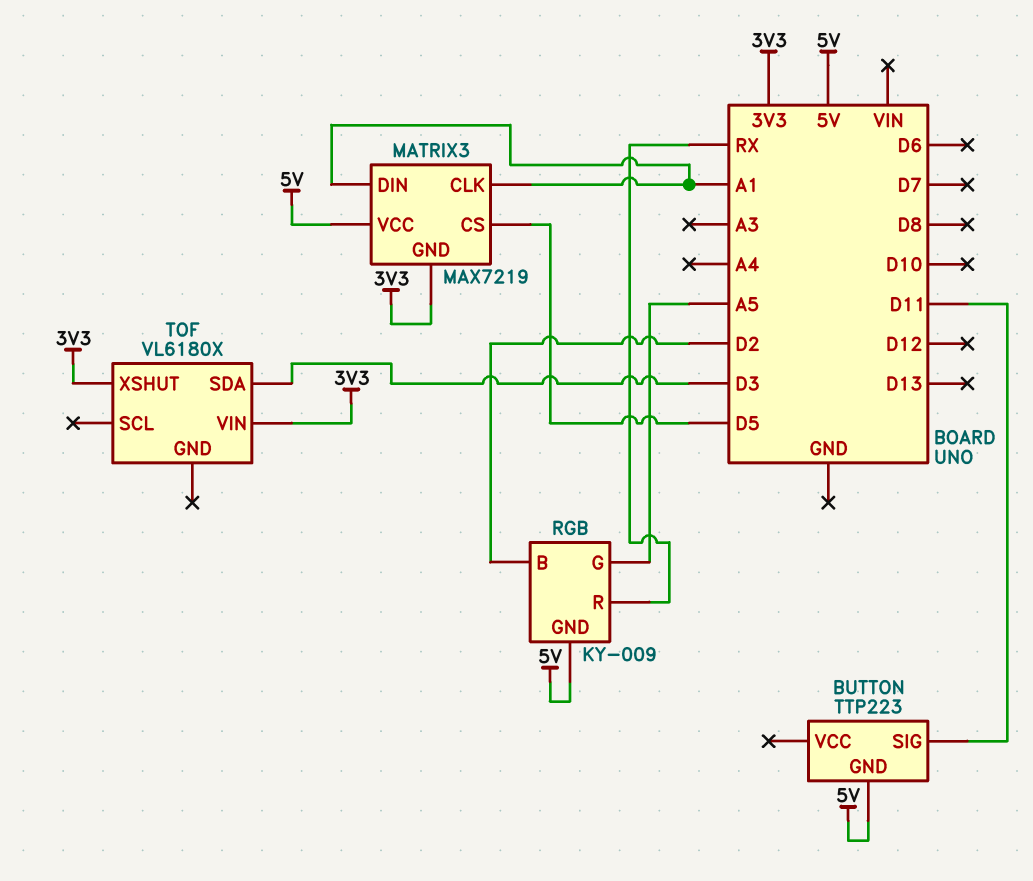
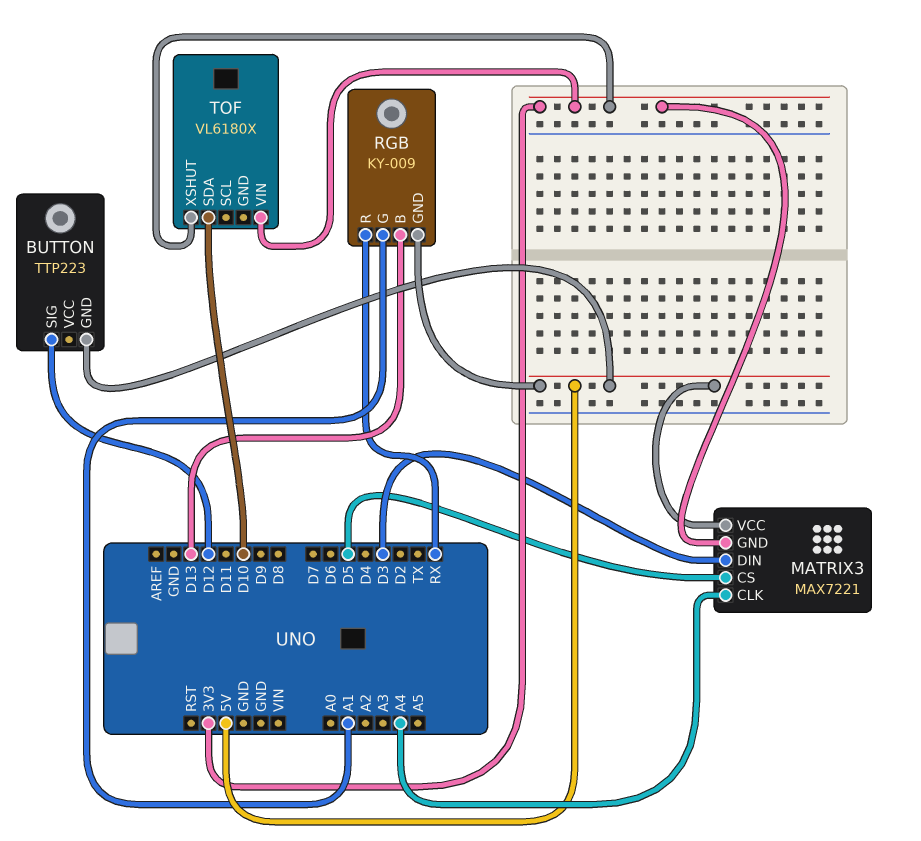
BUTTON pin SIG: D11 -> D12
MATRIX3: MAX7219 -> MAX7221
MATRIX3 pin CLK: A1 -> A4
MATRIX3 pin DIN: A1 -> D3
RGB pin B: D2 -> D13
RGB pin G: A5 -> A1
TOF pin SDA: D3 -> D10

